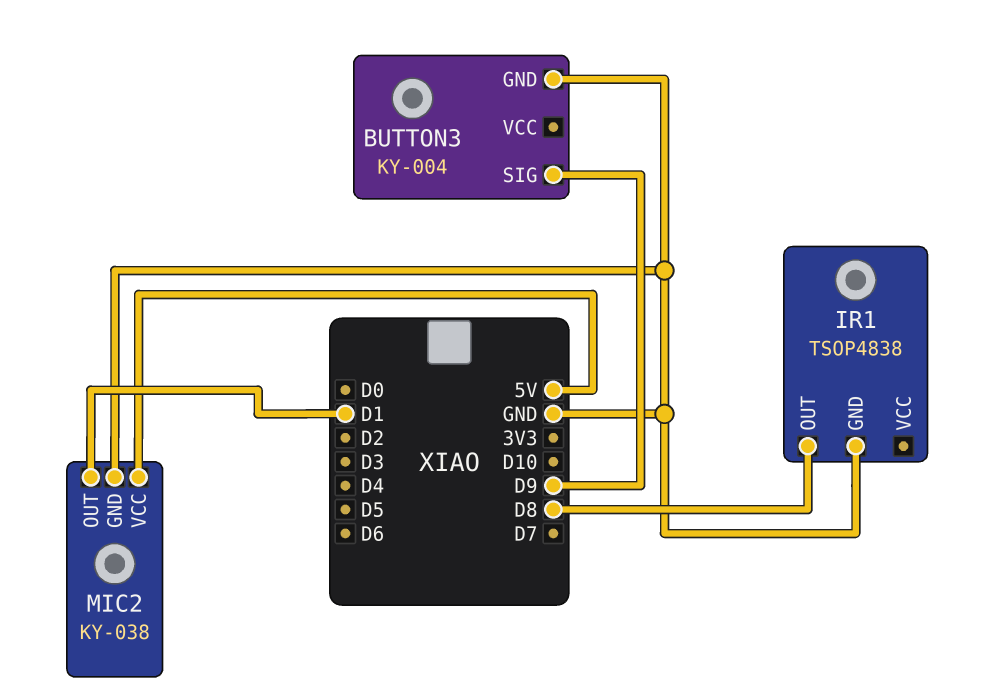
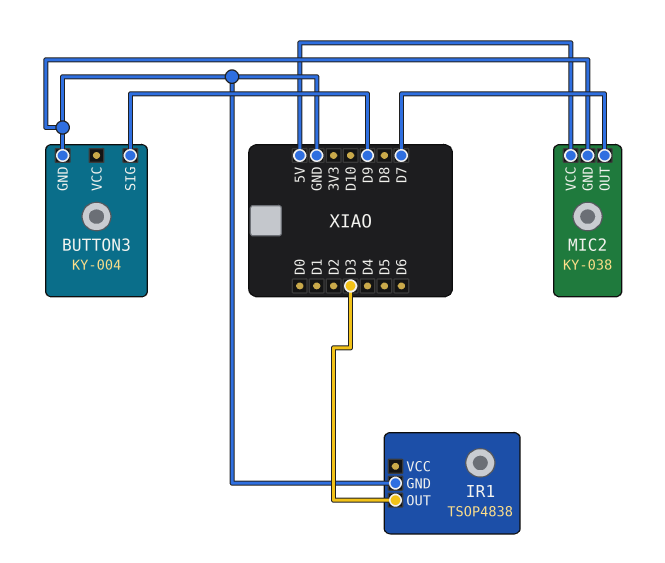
IR1 pin OUT: D8 -> D3
MIC2 pin OUT: D1 -> D7

